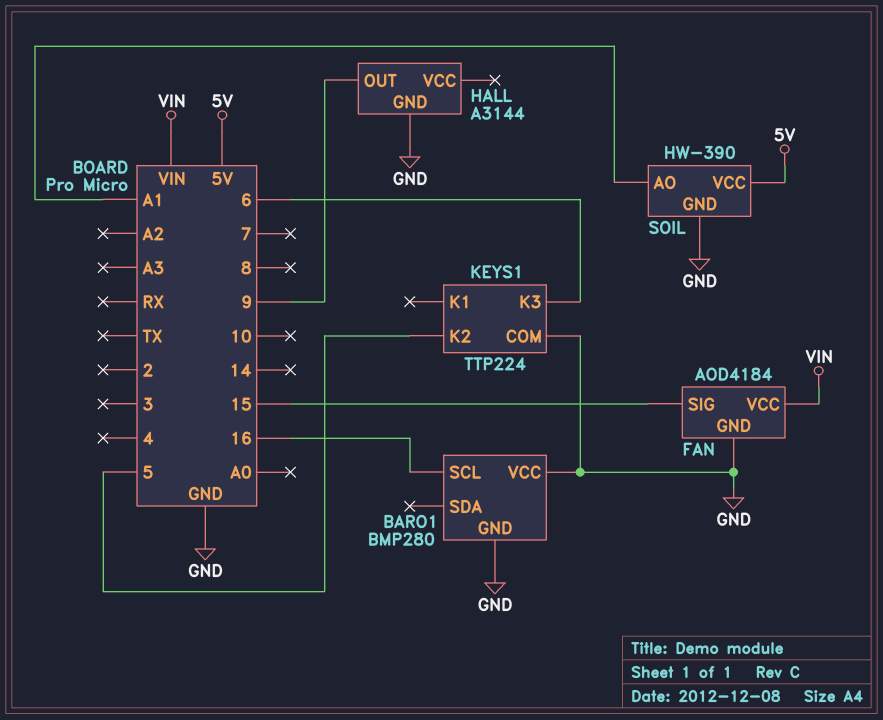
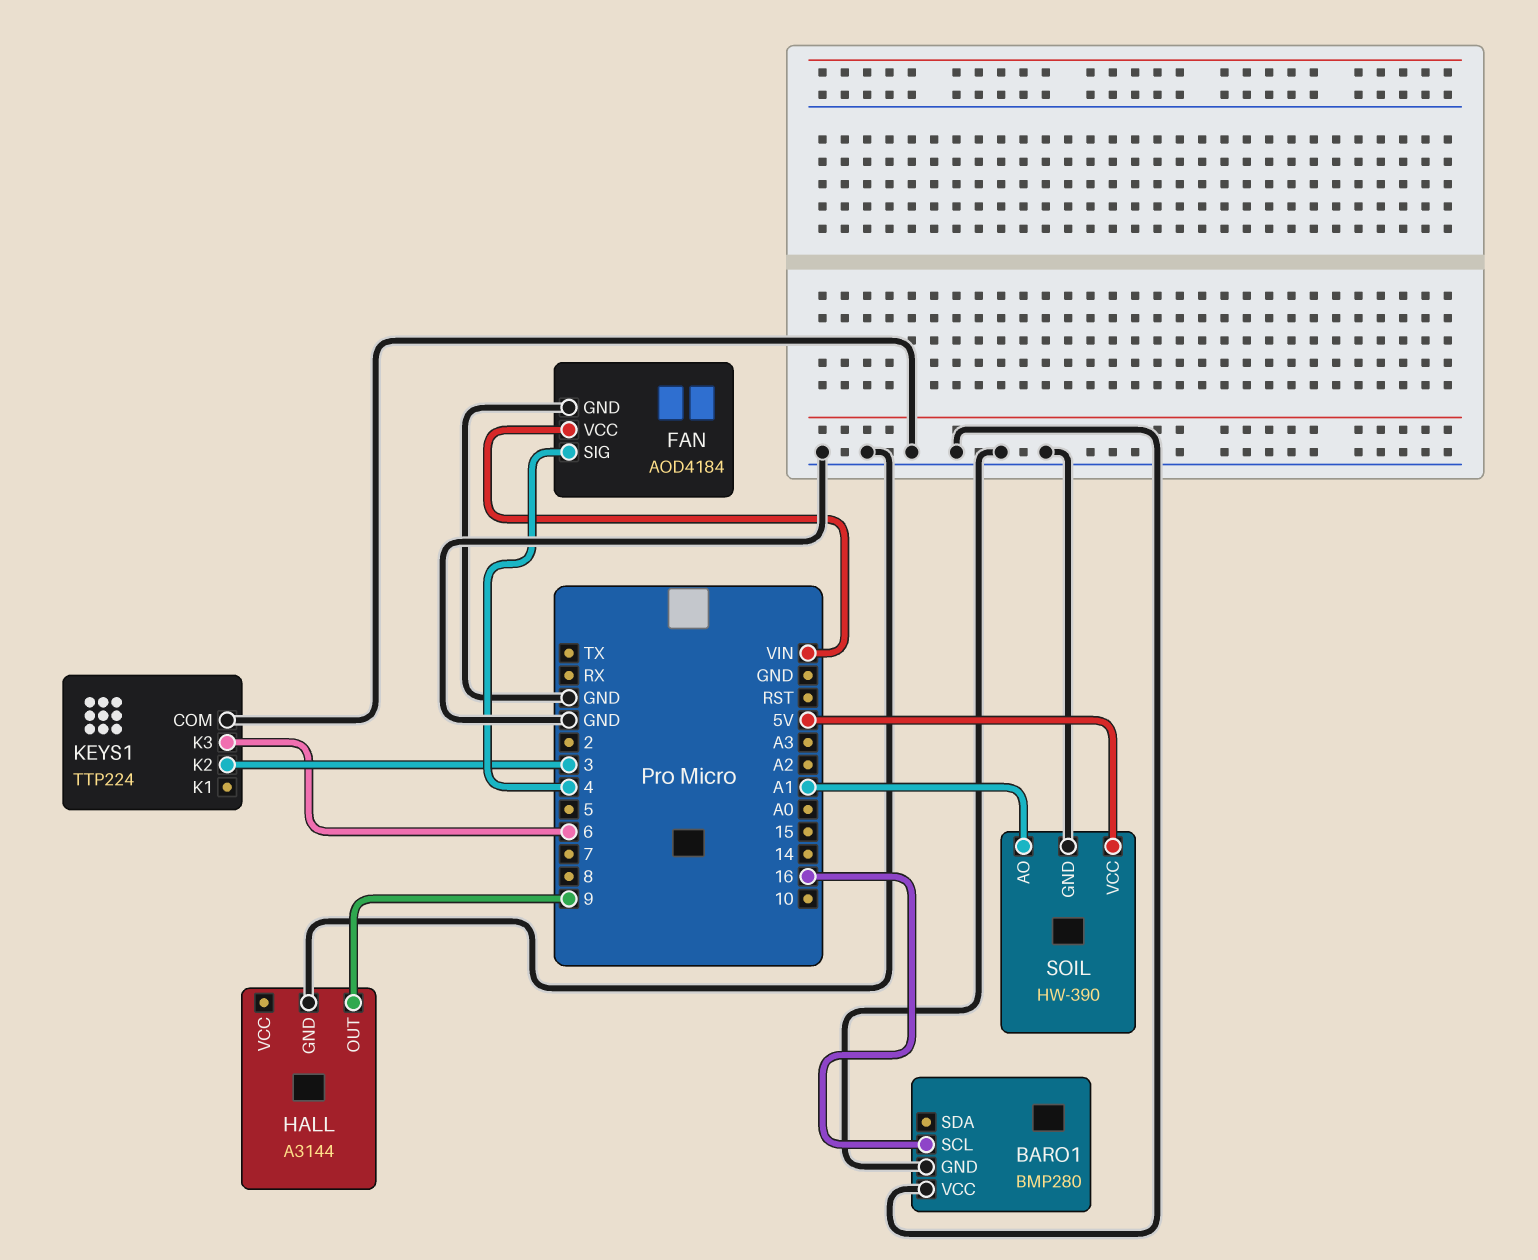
FAN pin SIG: 15 -> 4
KEYS1 pin K2: 5 -> 3

